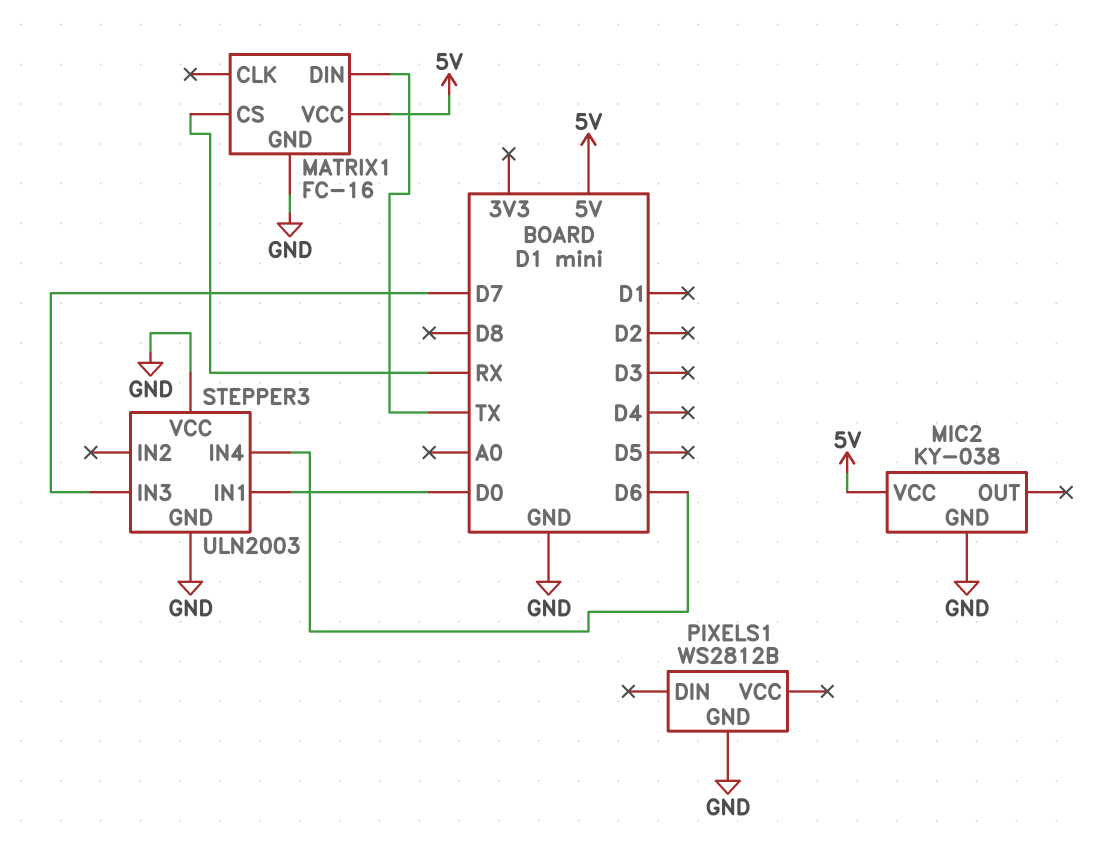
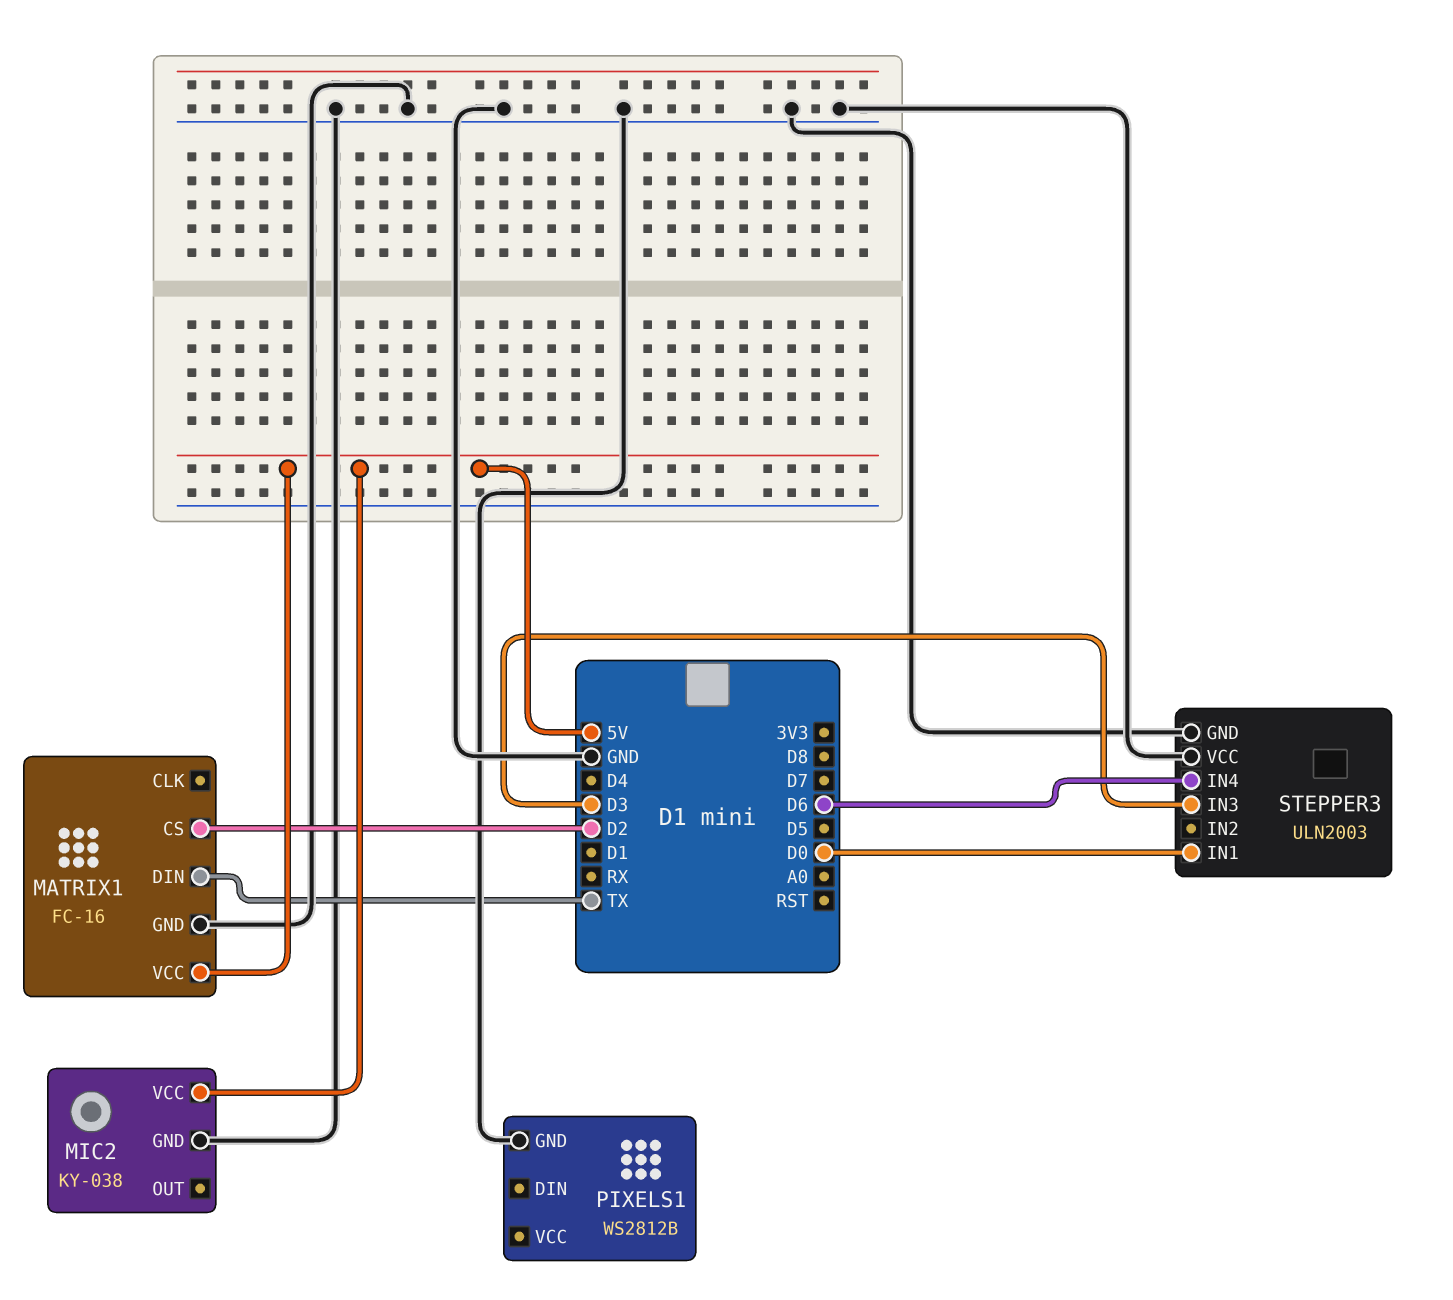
MATRIX1 pin CS: RX -> D2
STEPPER3 pin IN3: D7 -> D3

